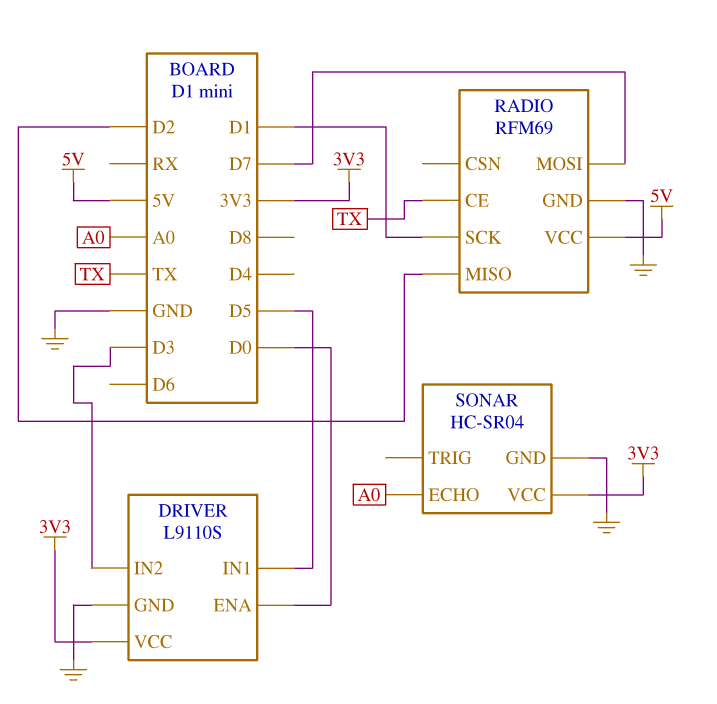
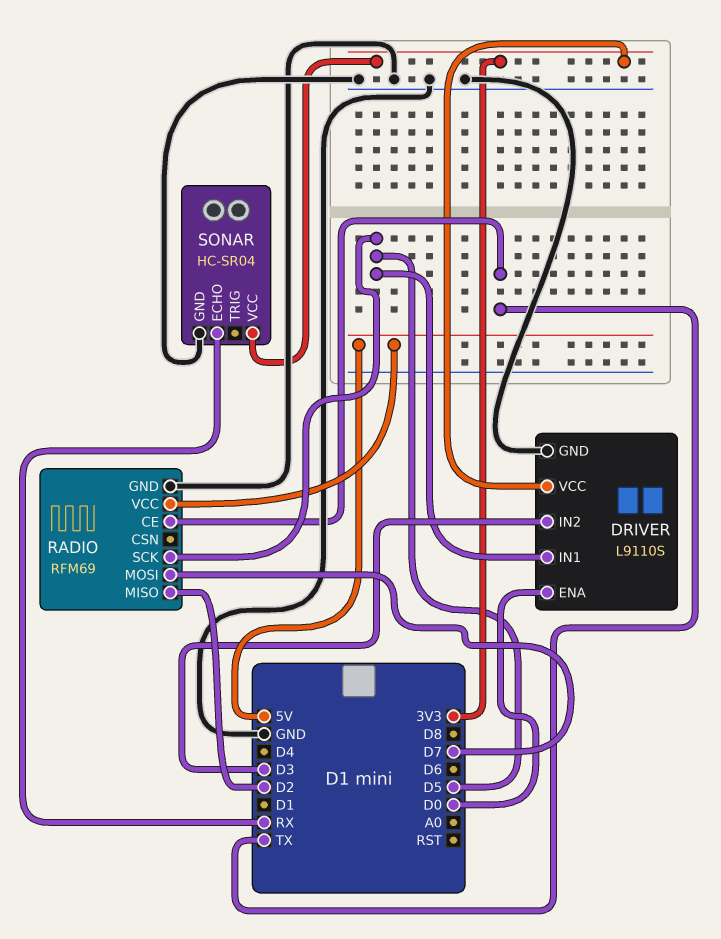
RADIO pin SCK: D1 -> D5
SONAR pin ECHO: A0 -> RX

